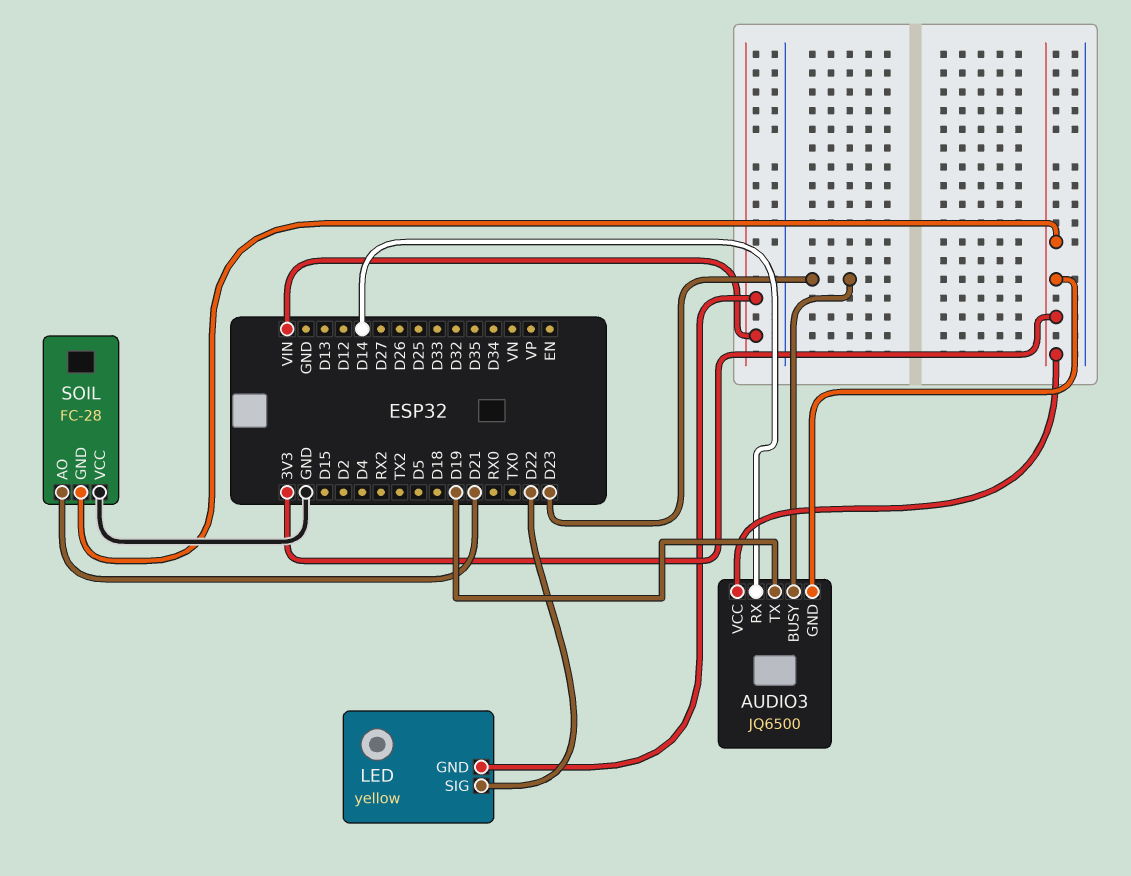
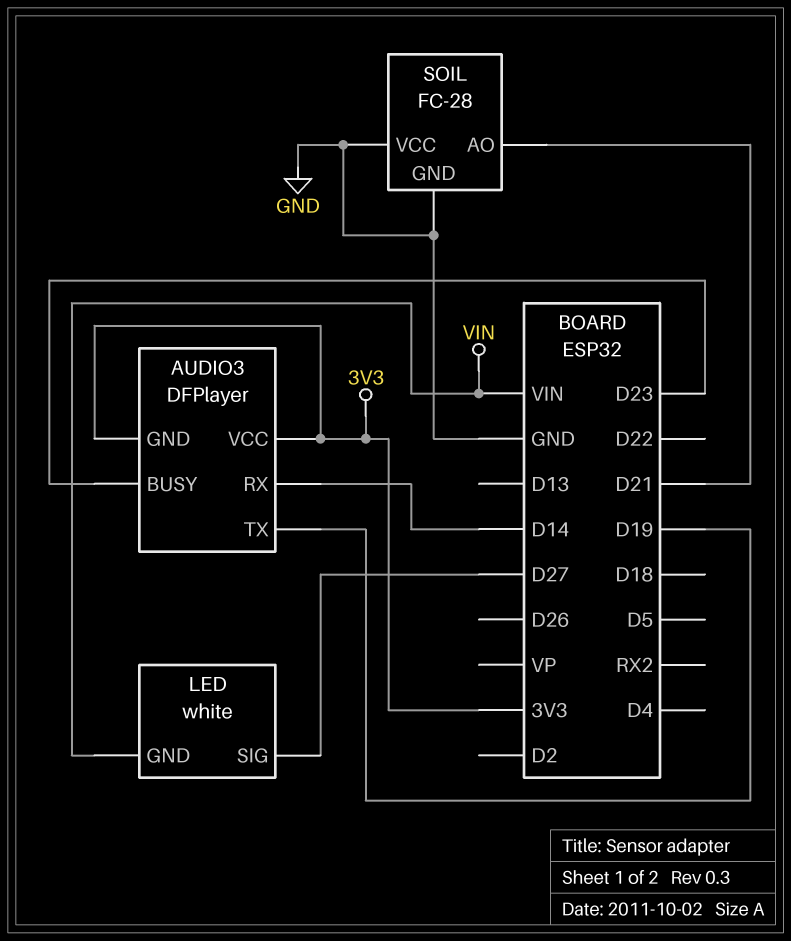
AUDIO3: JQ6500 -> DFPlayer
LED: yellow -> white
LED pin SIG: D22 -> D27
SOIL pin GND: 3V3 -> GND

